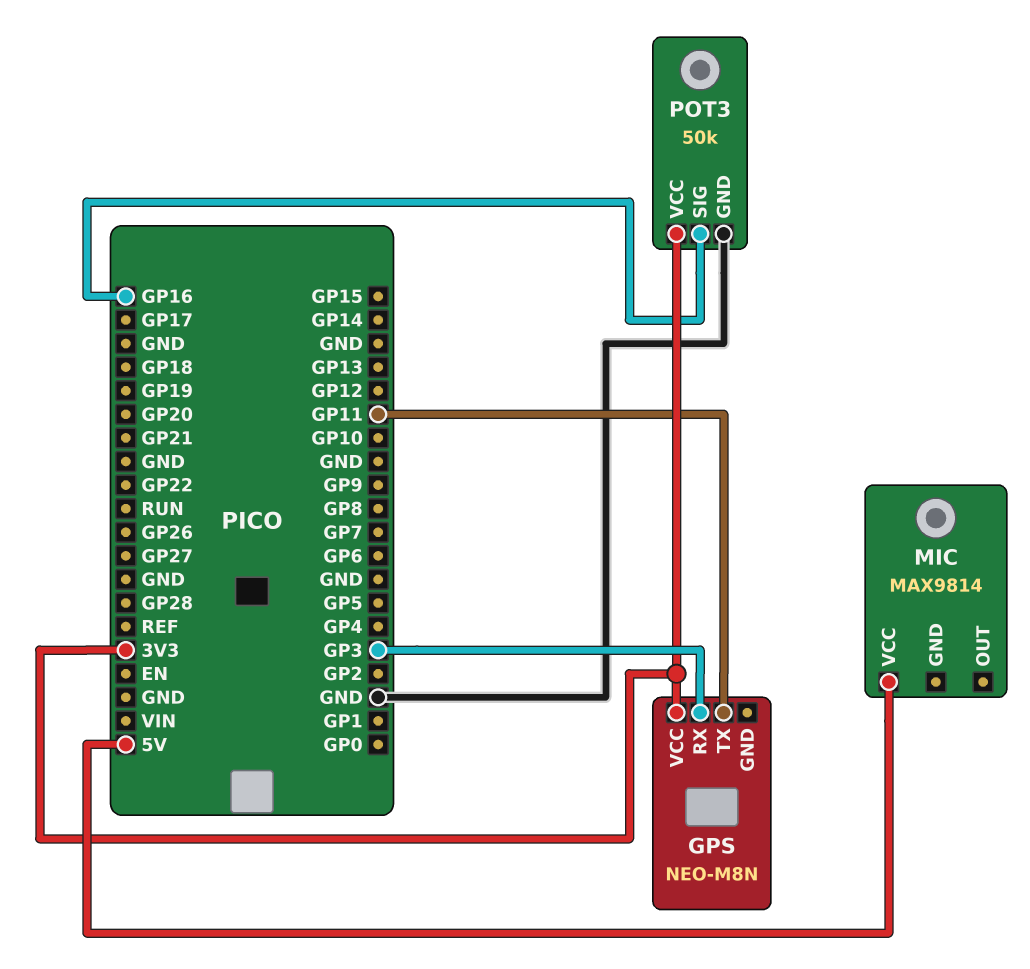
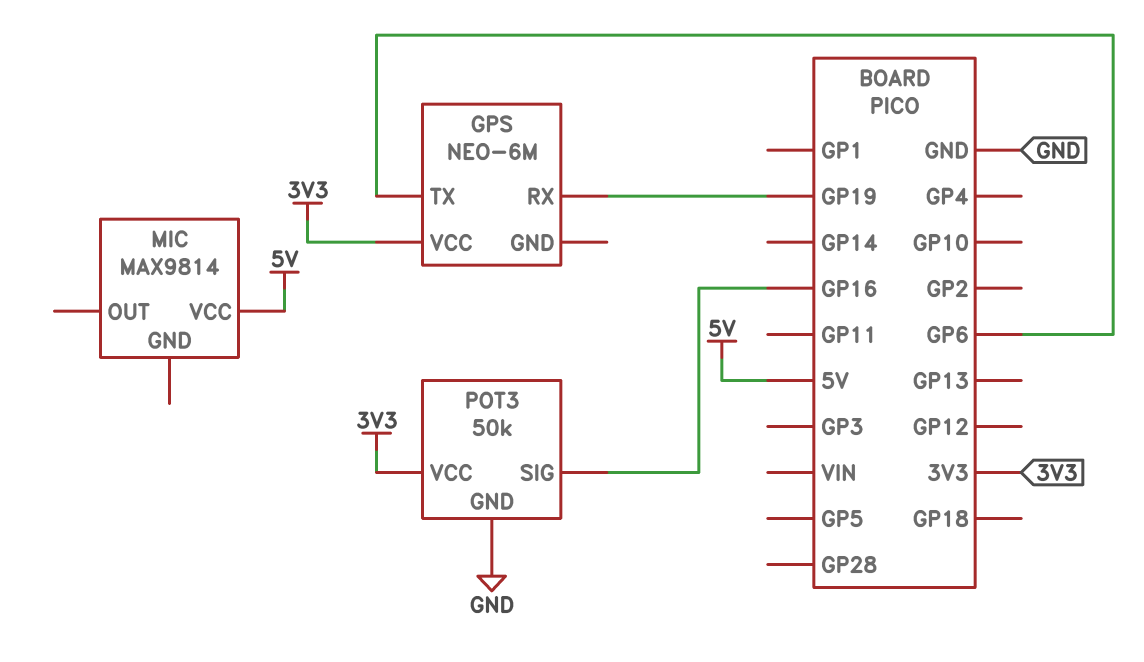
GPS: NEO-M8N -> NEO-6M
GPS pin RX: GP3 -> GP19
GPS pin TX: GP11 -> GP6

